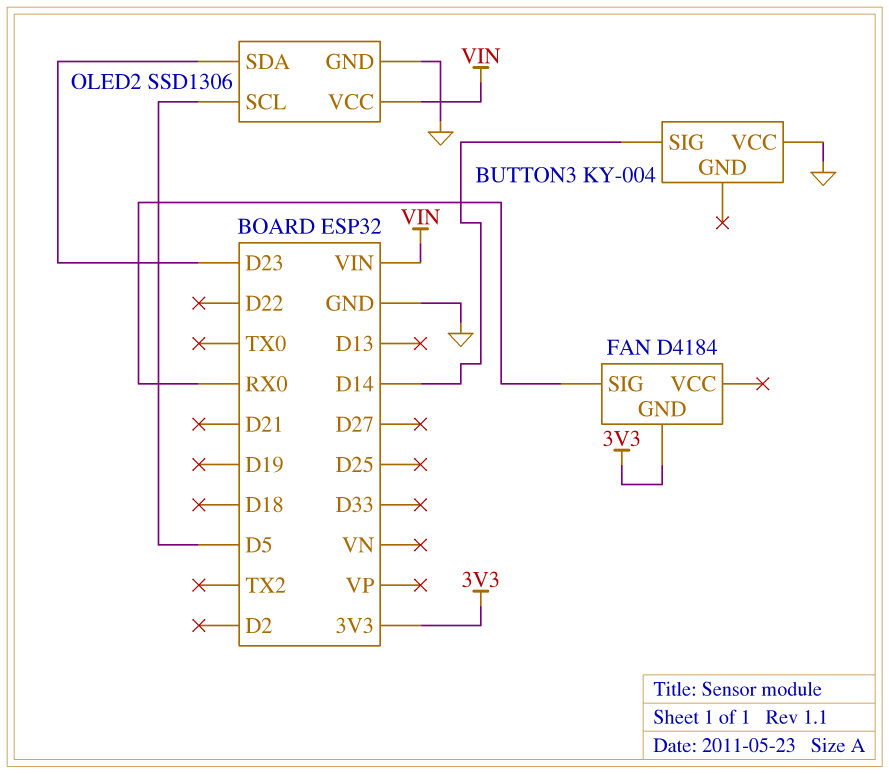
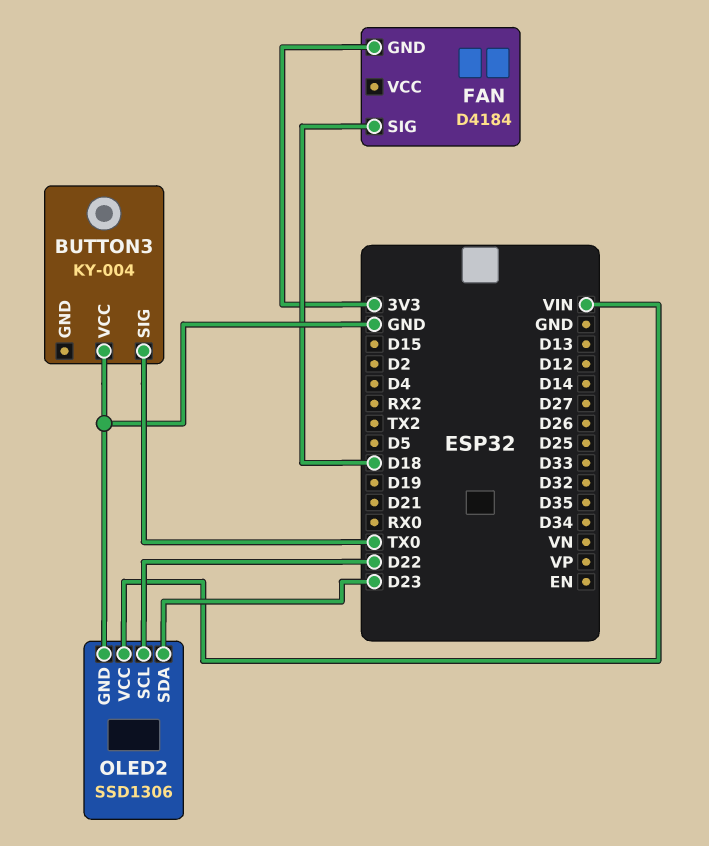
BUTTON3 pin SIG: D14 -> TX0
FAN pin SIG: RX0 -> D18
OLED2 pin SCL: D5 -> D22

